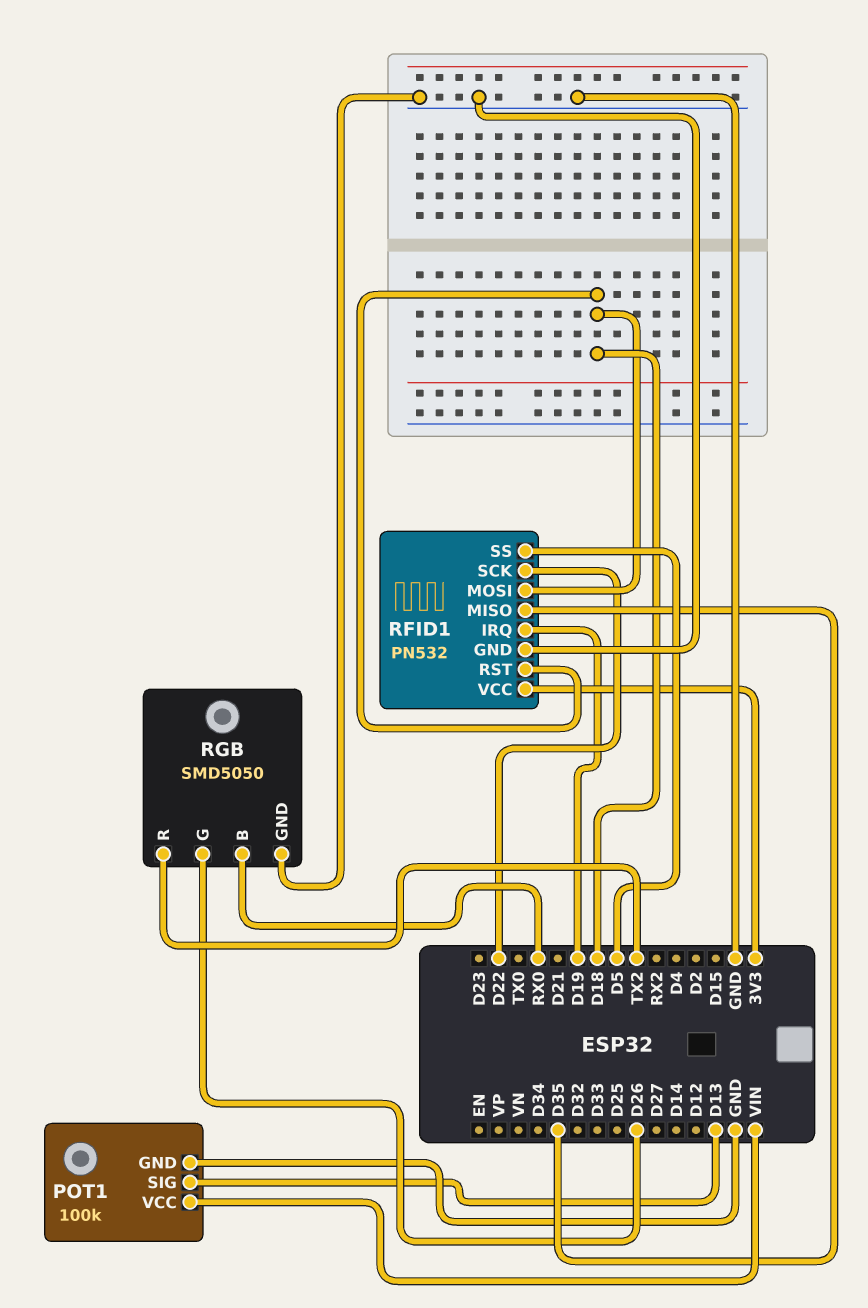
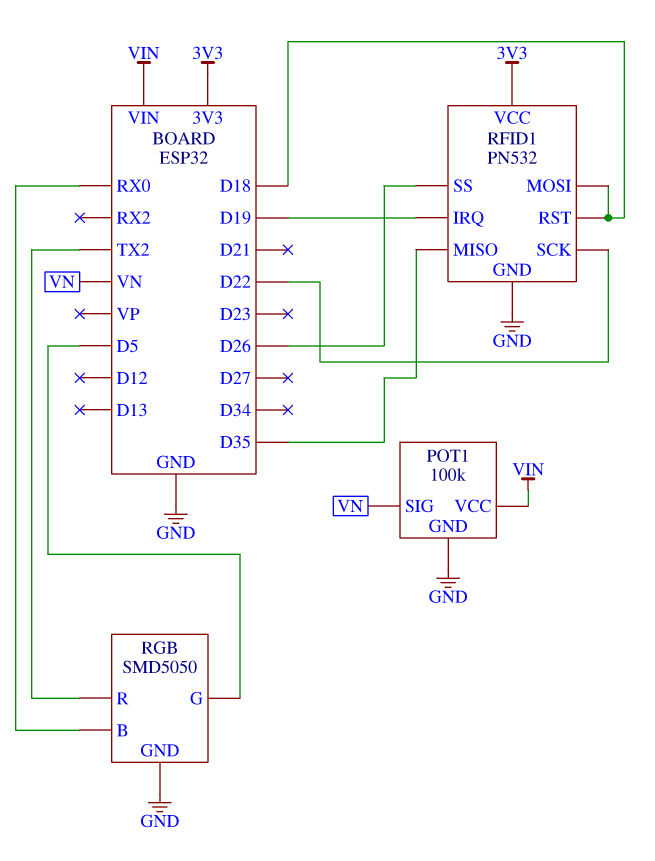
POT1 pin SIG: D13 -> VN
RFID1 pin SS: D5 -> D26
RGB pin G: D26 -> D5

